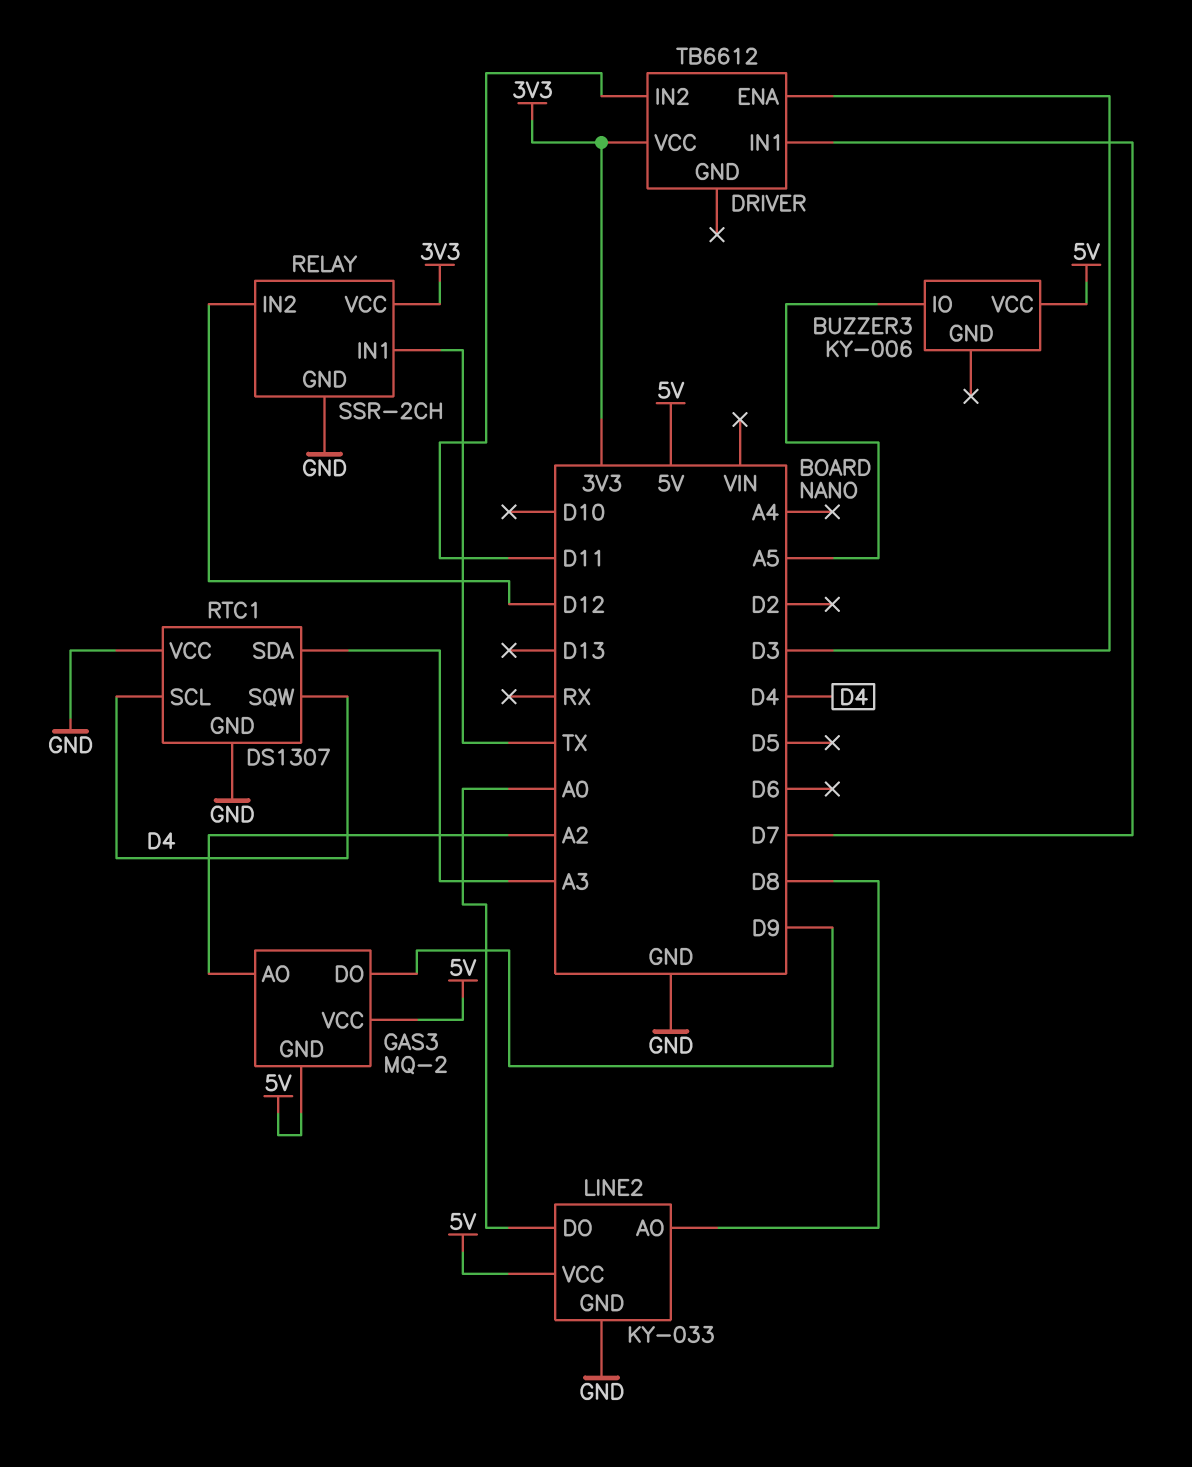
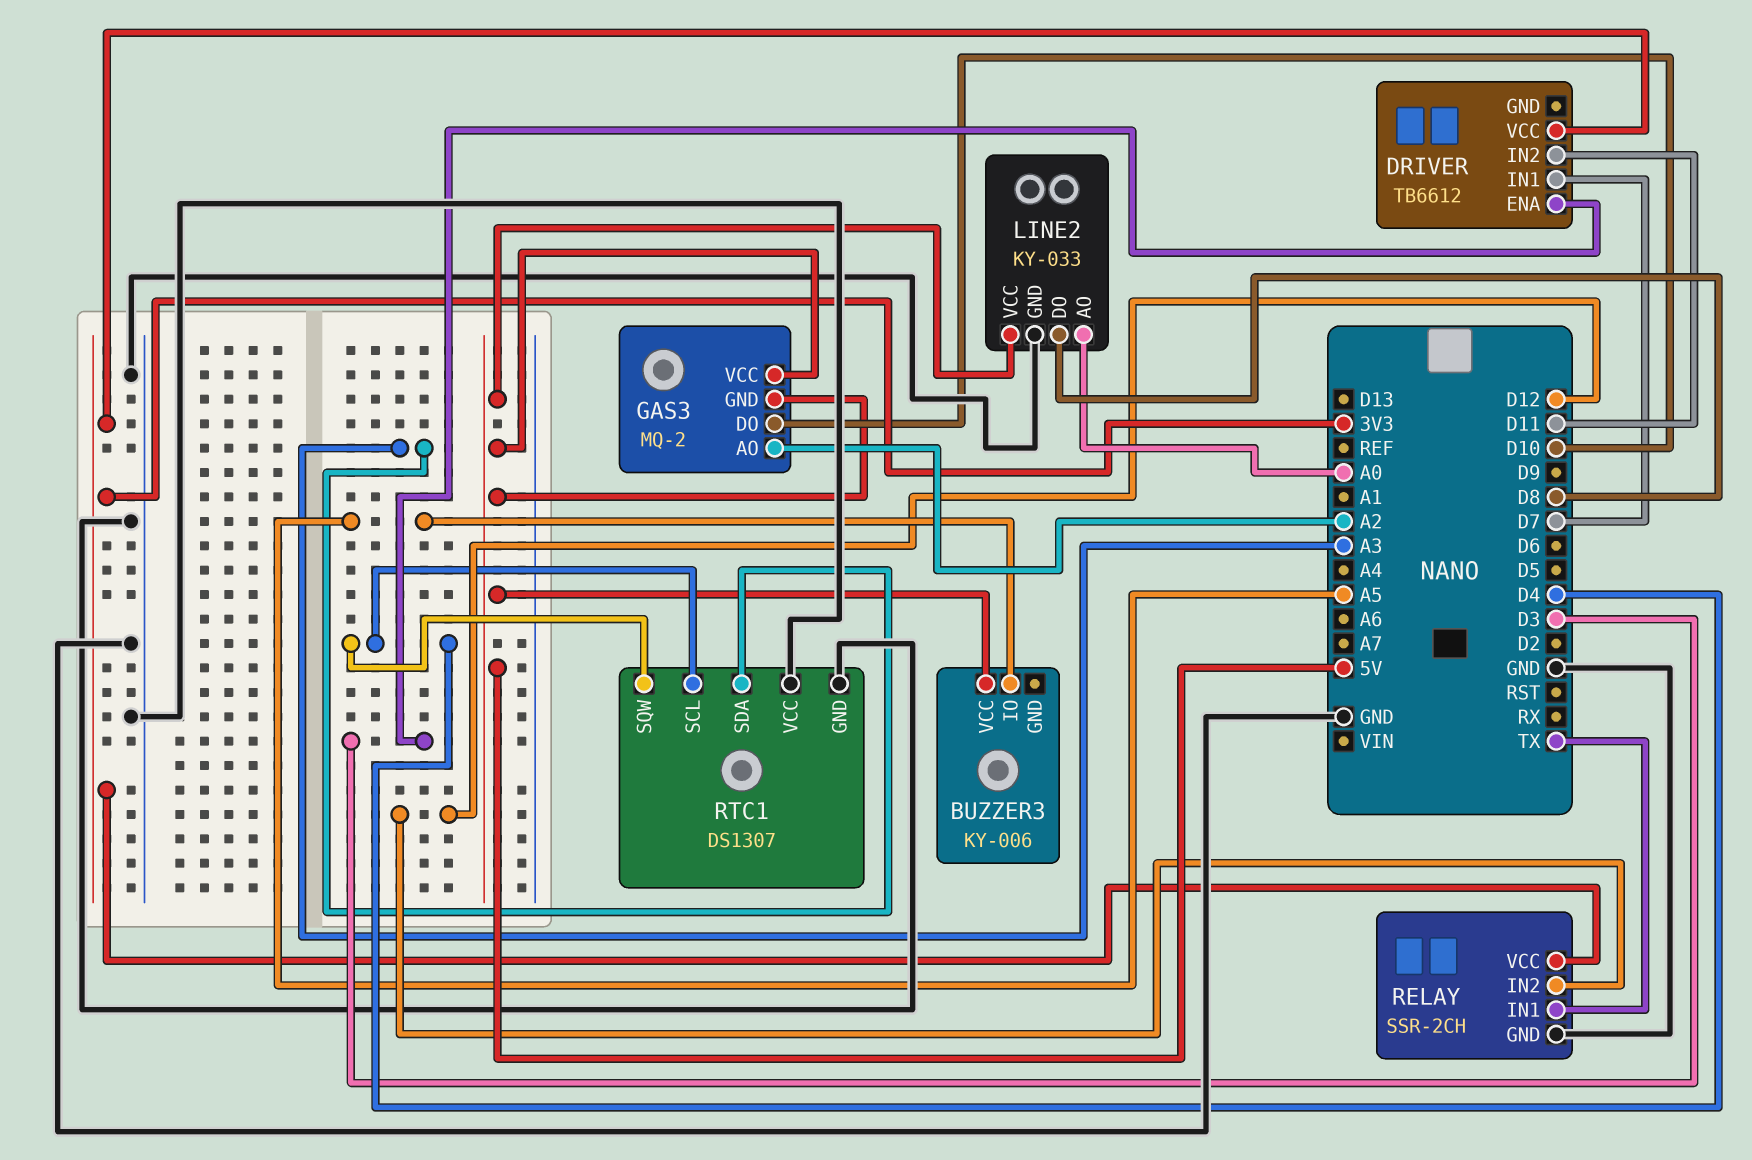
GAS3 pin DO: D9 -> D10
LINE2 pin AO: D8 -> A0
LINE2 pin DO: A0 -> D8

